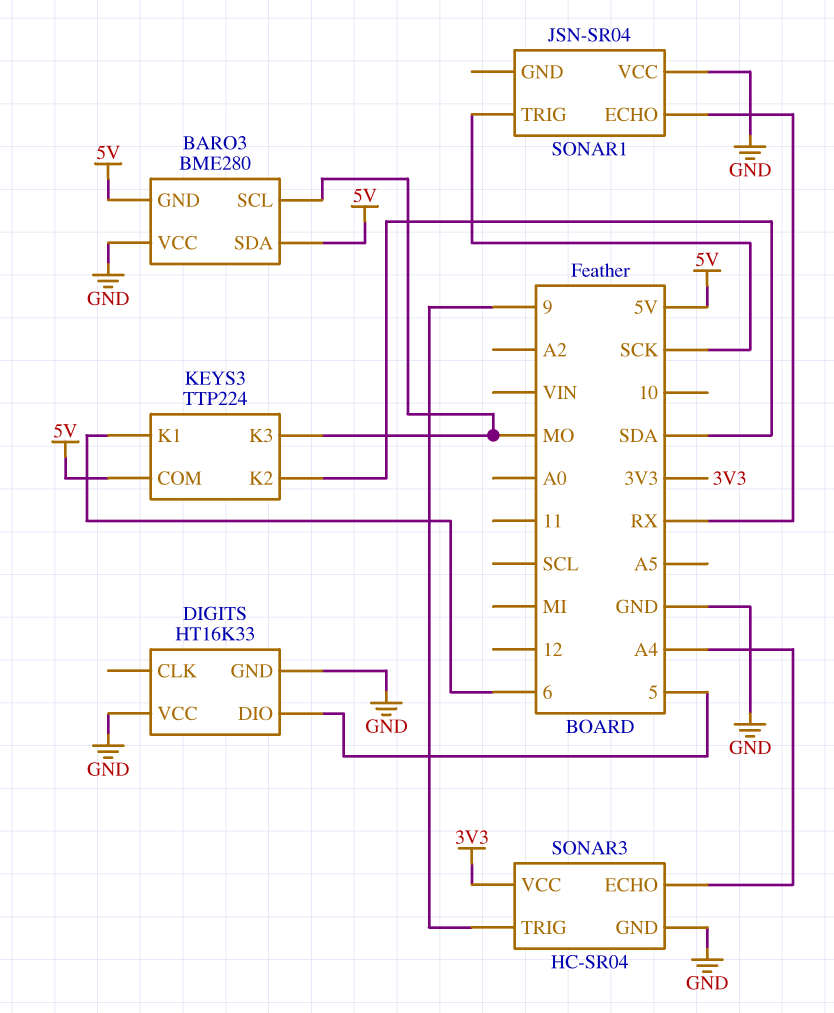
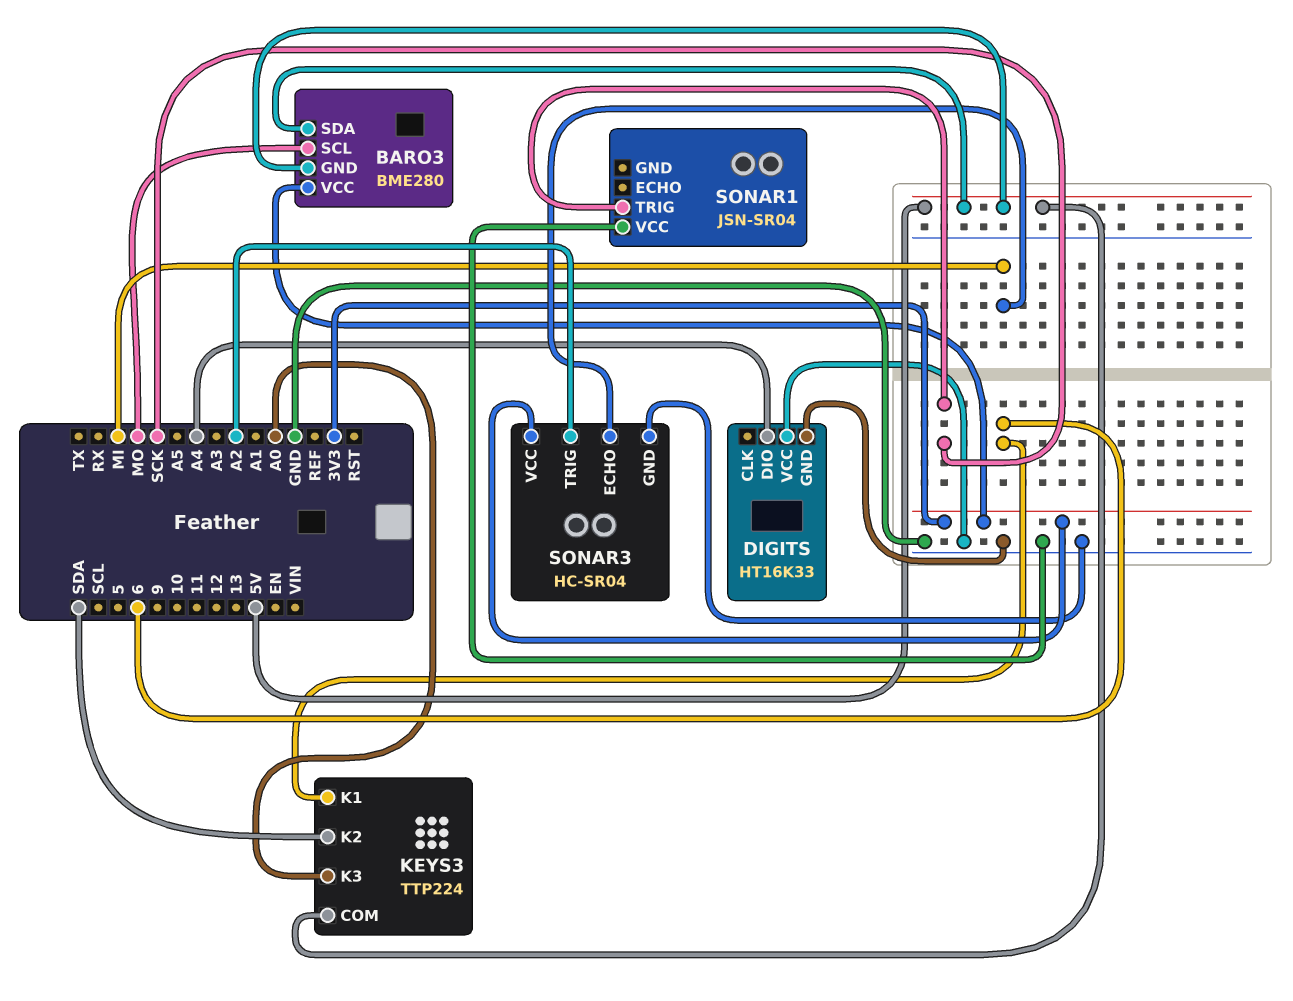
BARO3 pin VCC: GND -> 3V3
DIGITS pin DIO: 5 -> A4
KEYS3 pin K3: MO -> A0
SONAR1 pin ECHO: RX -> none
SONAR3 pin ECHO: A4 -> MI
SONAR3 pin TRIG: 9 -> A2

